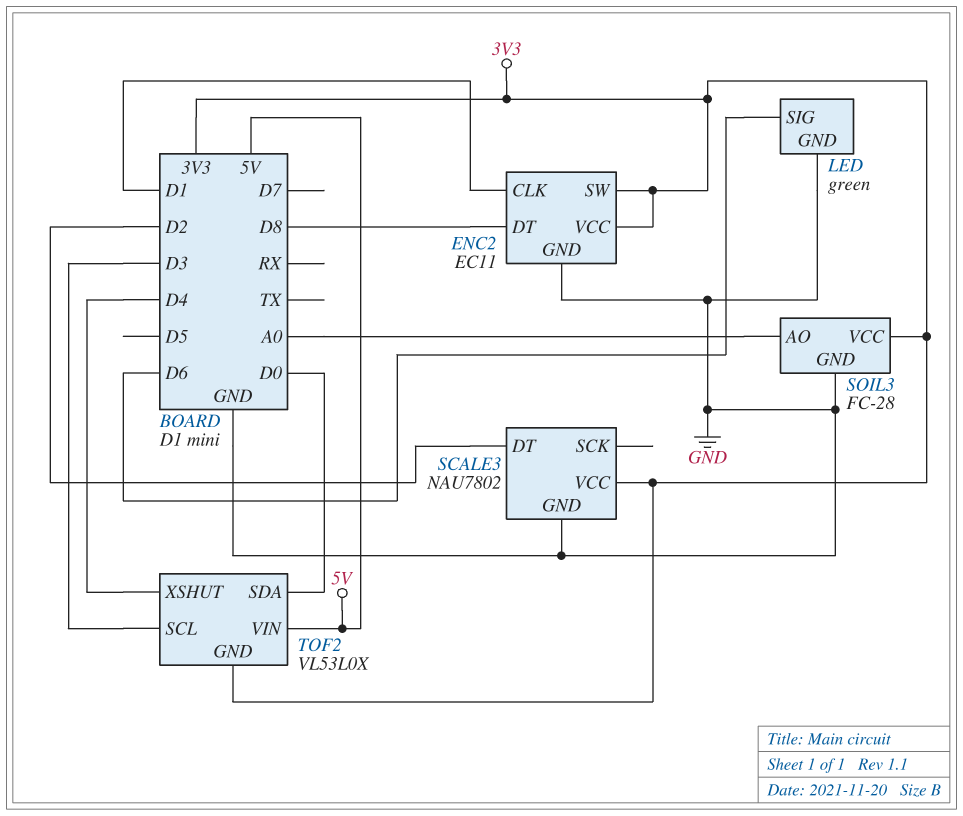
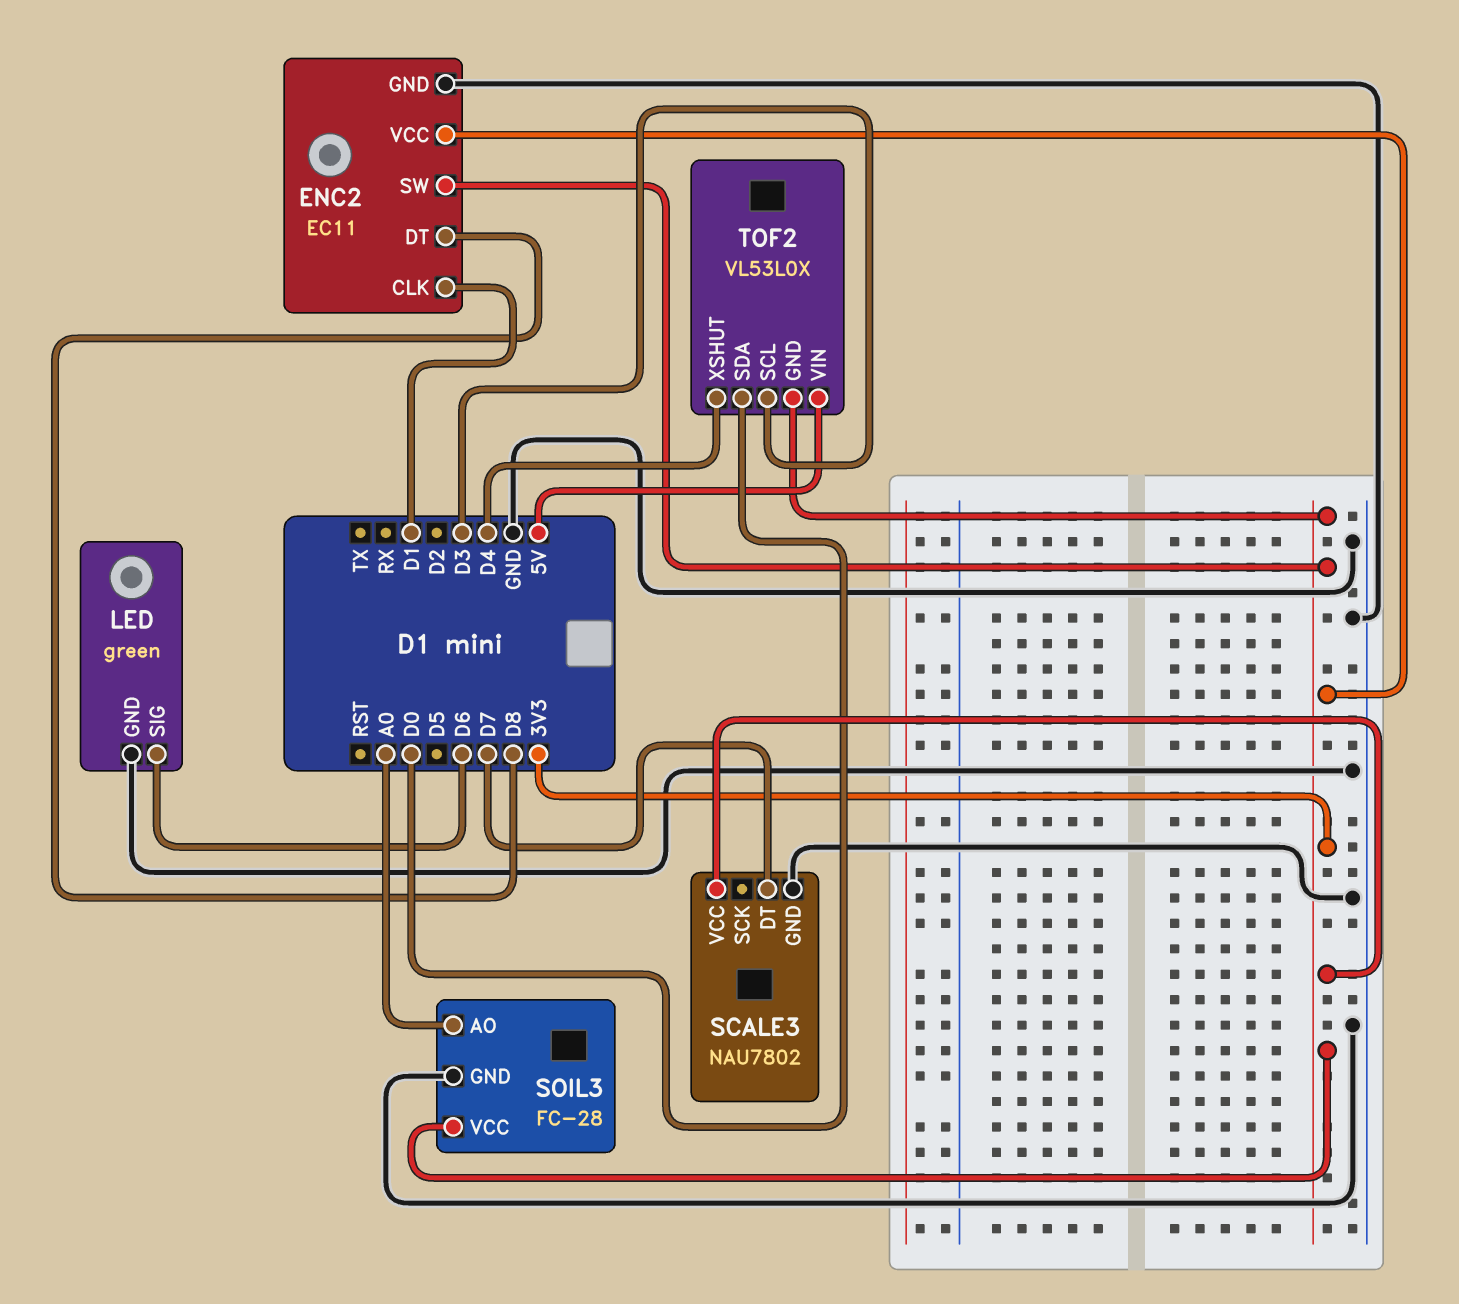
SCALE3 pin DT: D2 -> D7

